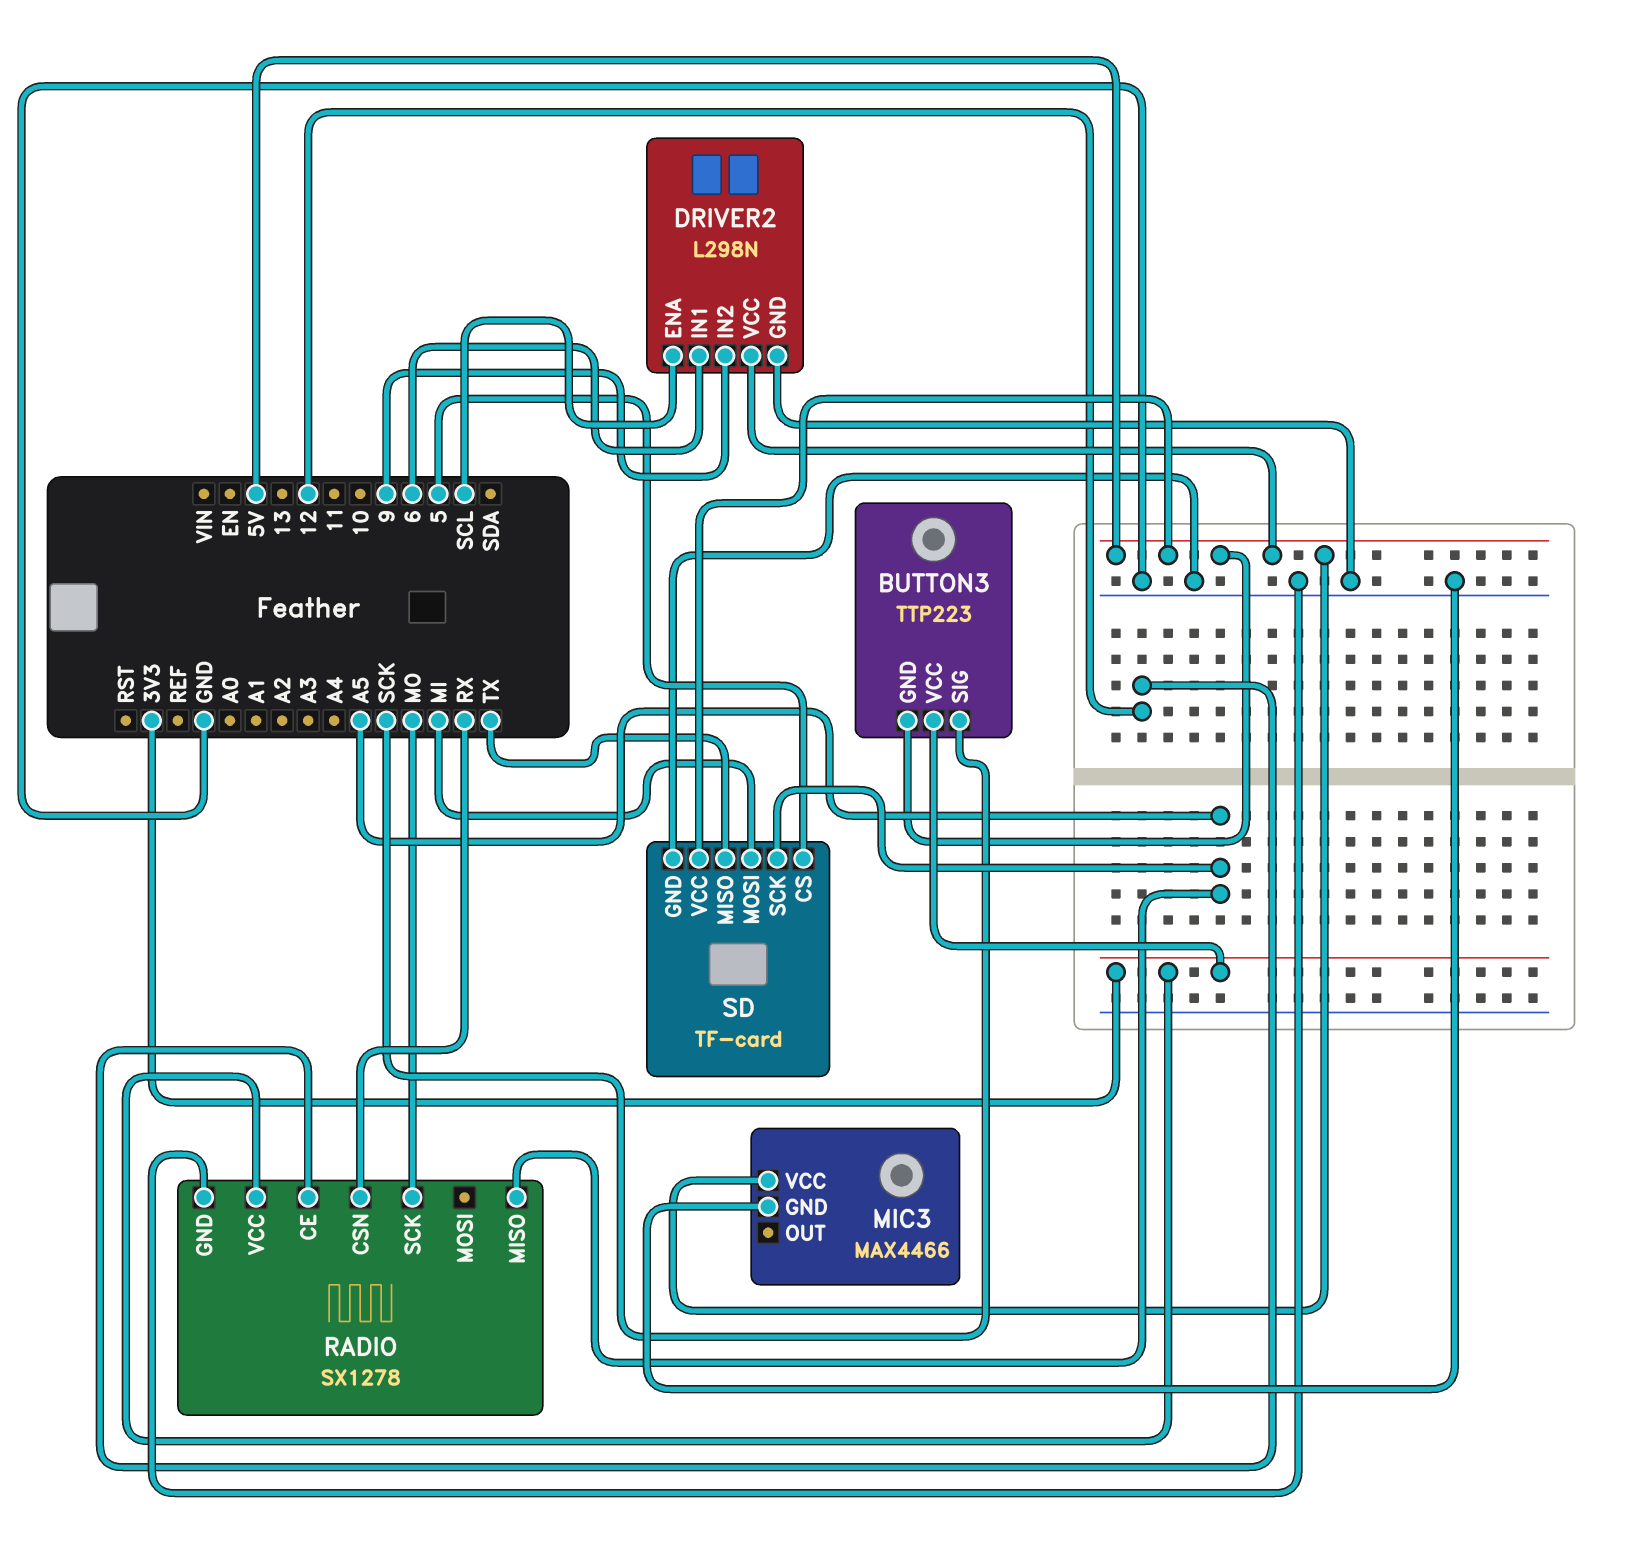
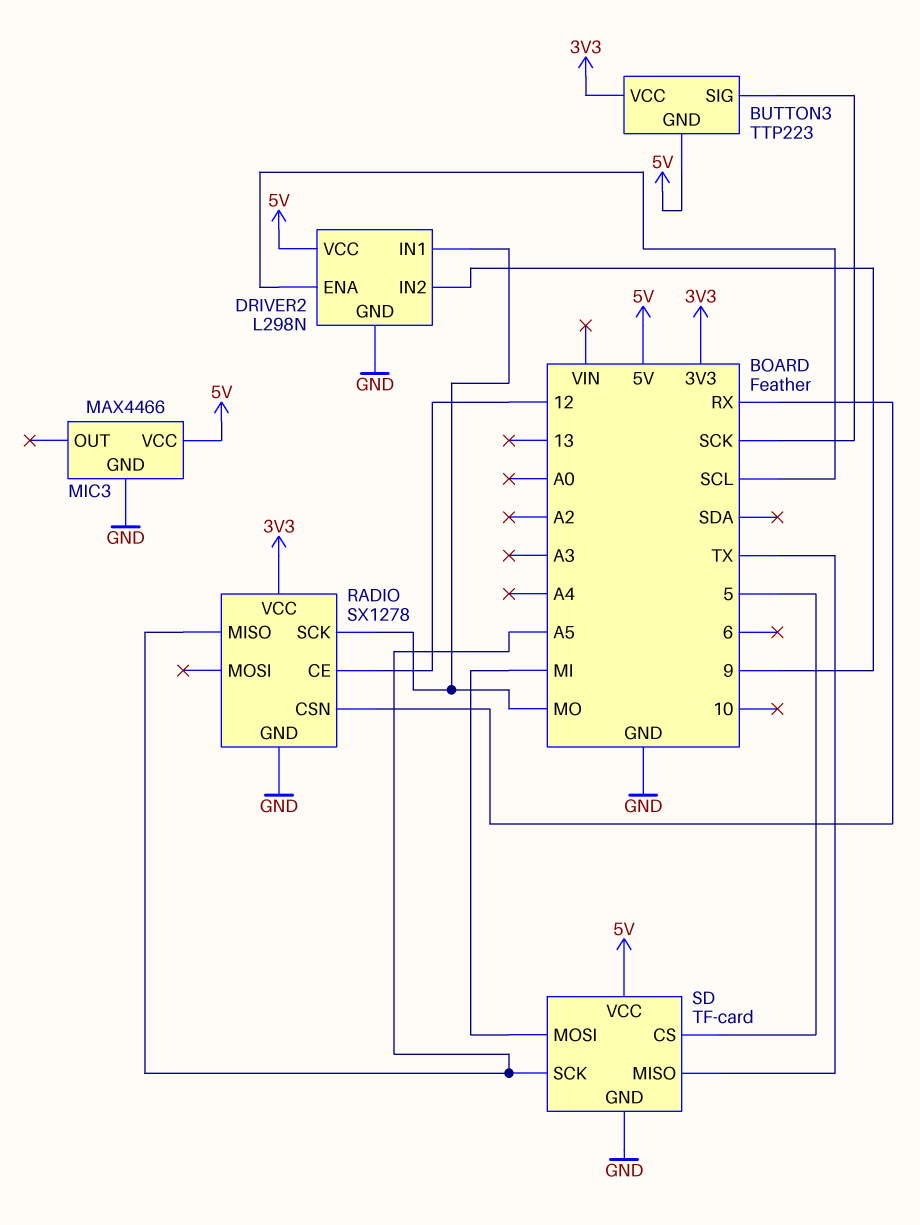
DRIVER2 pin IN1: 6 -> MO

